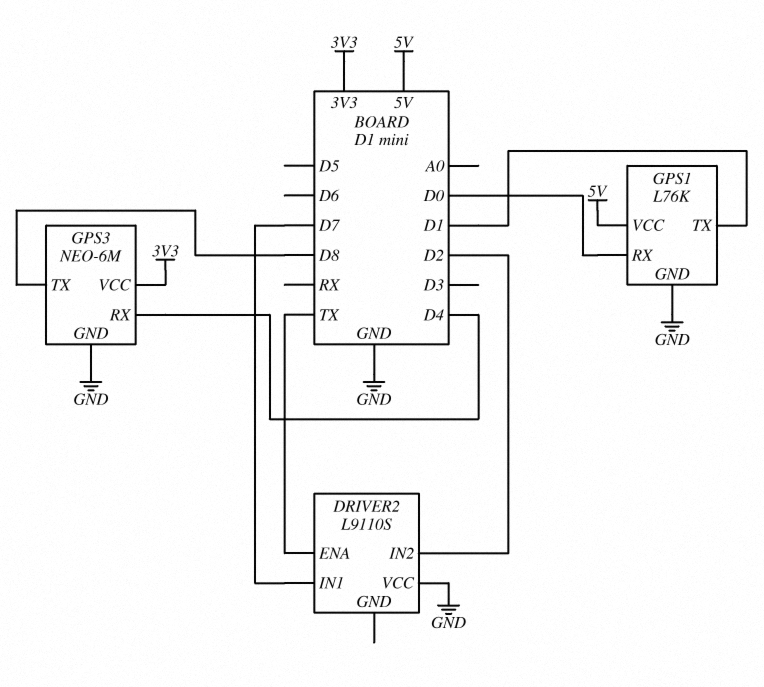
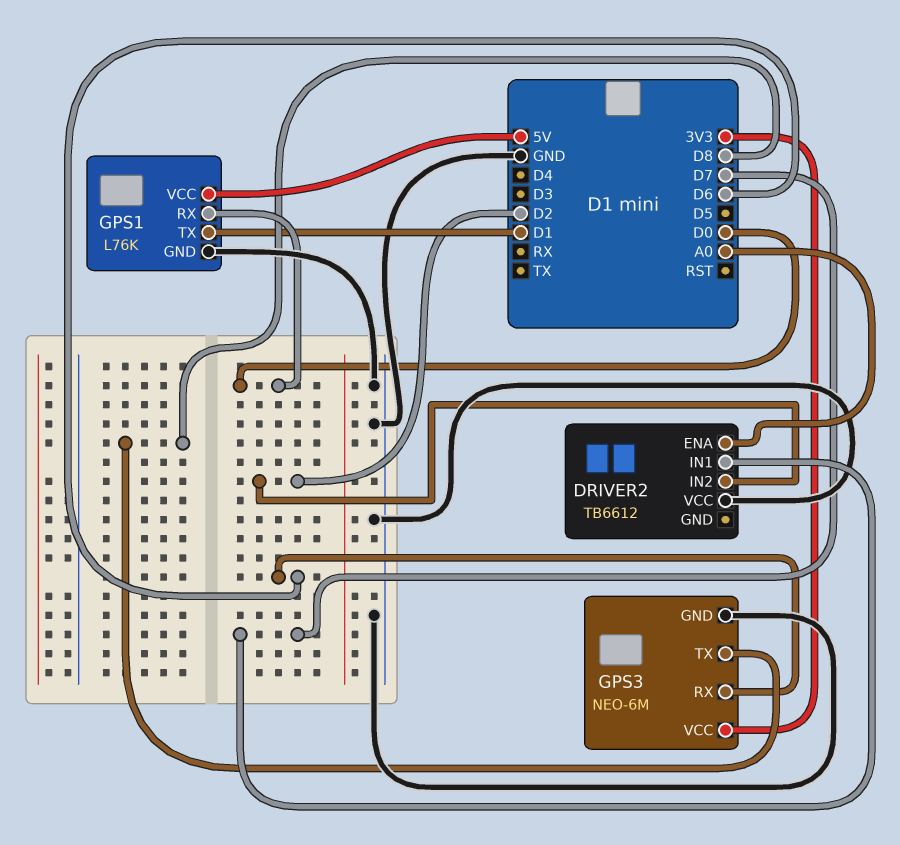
DRIVER2: L9110S -> TB6612
DRIVER2 pin ENA: TX -> A0
GPS3 pin RX: D4 -> D6

